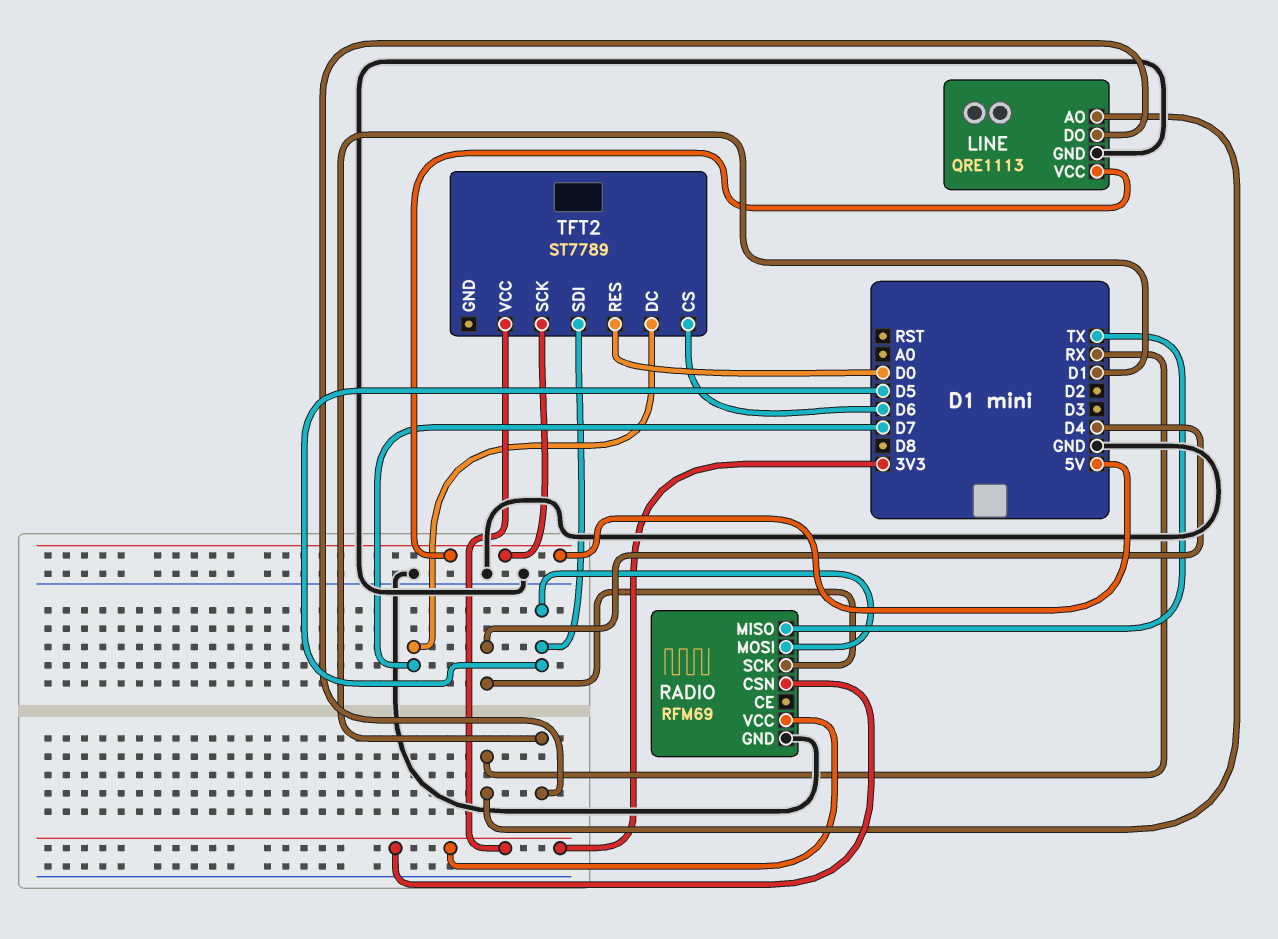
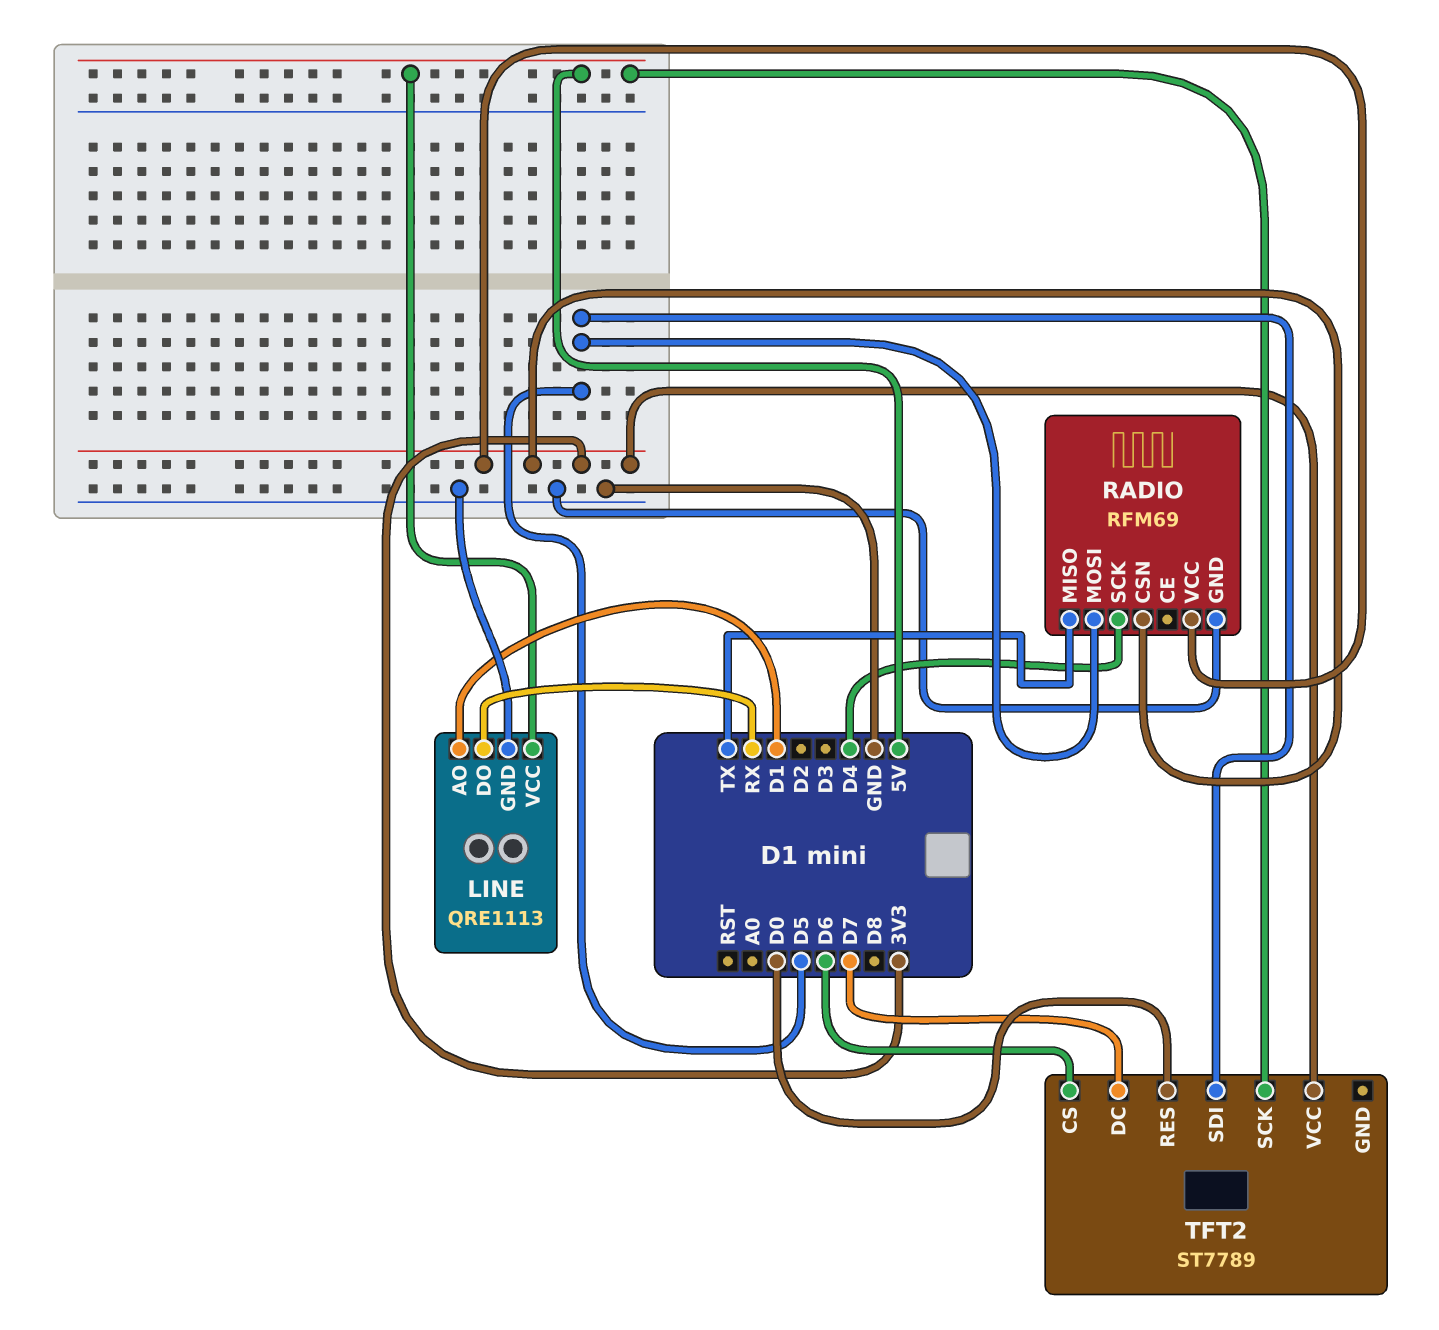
LINE pin AO: RX -> D1
LINE pin DO: D1 -> RX

